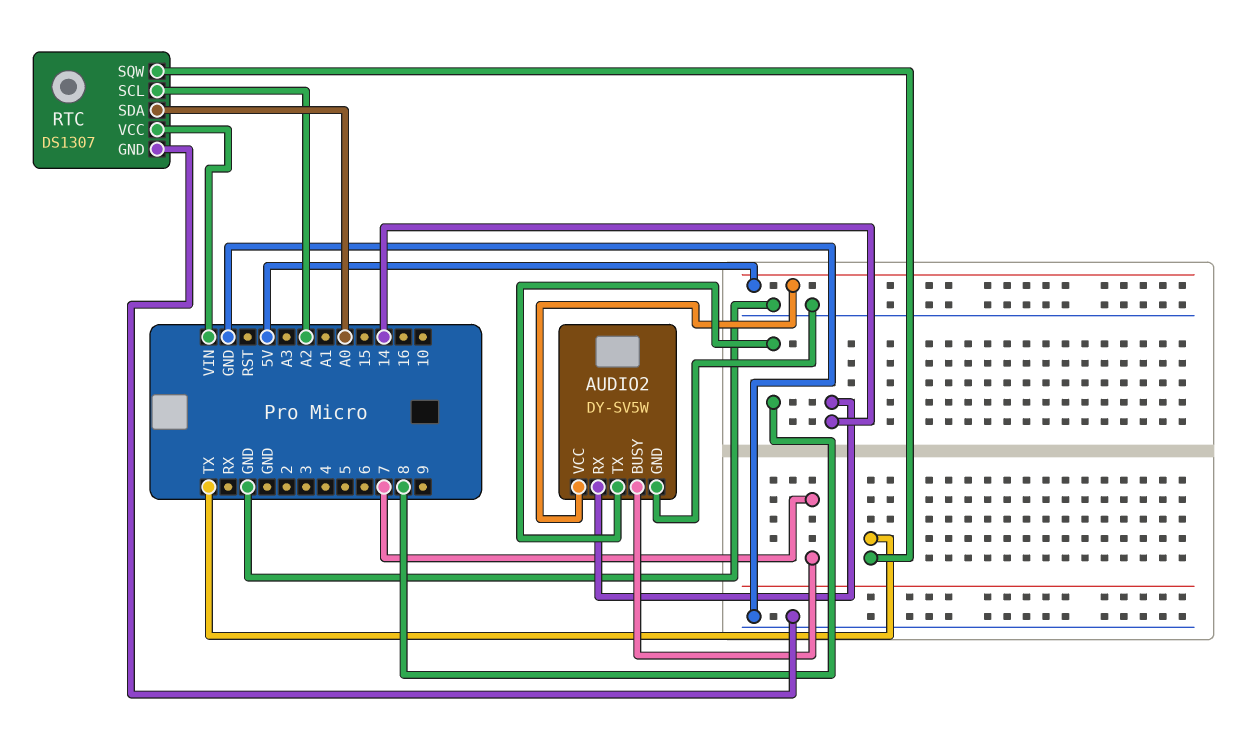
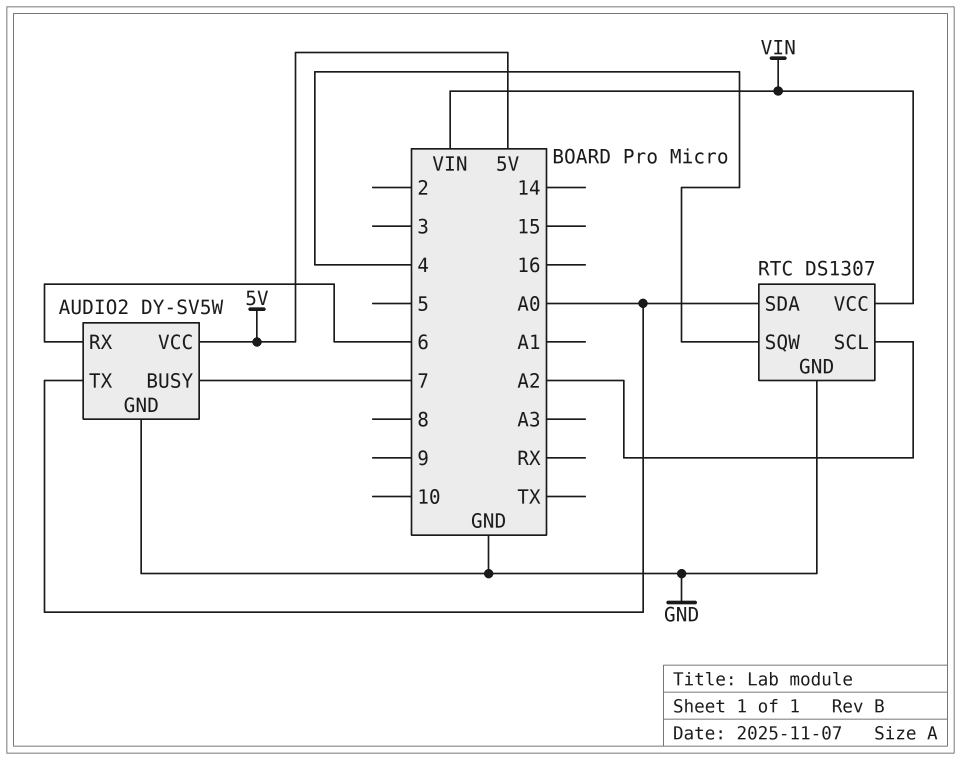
AUDIO2 pin RX: 14 -> 6
AUDIO2 pin TX: 8 -> A0
RTC pin SQW: TX -> 4

